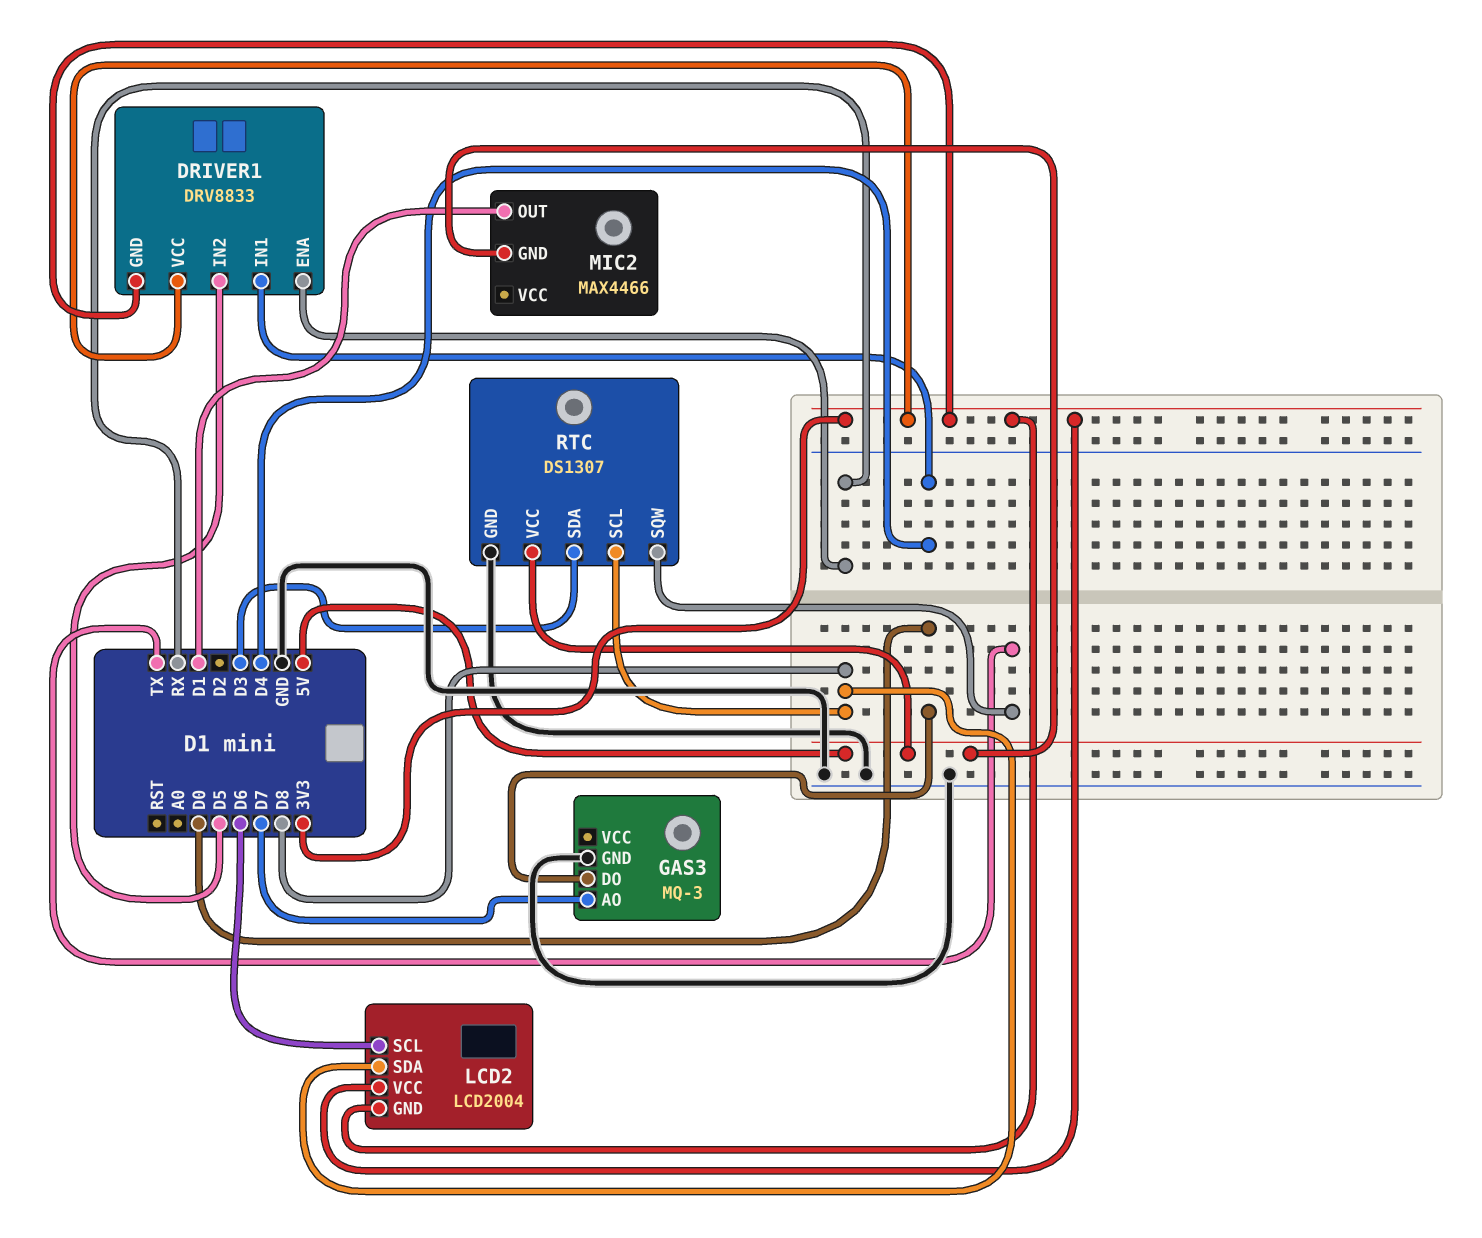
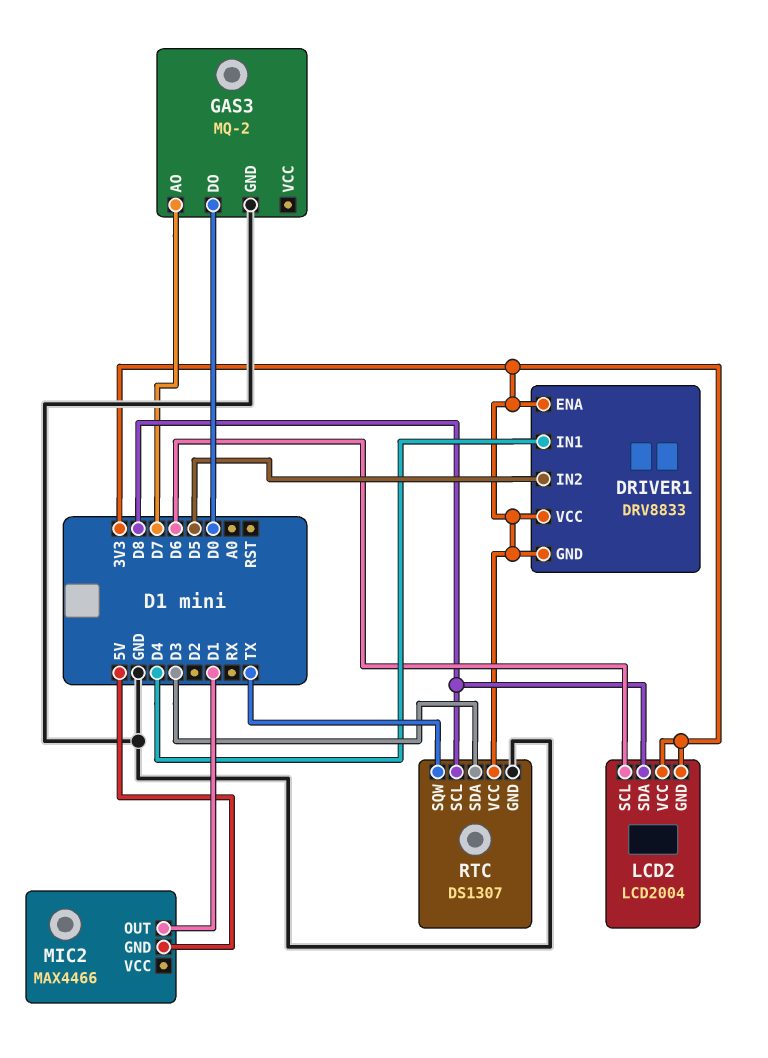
DRIVER1 pin ENA: RX -> 3V3
GAS3: MQ-3 -> MQ-2
RTC pin VCC: 5V -> 3V3

